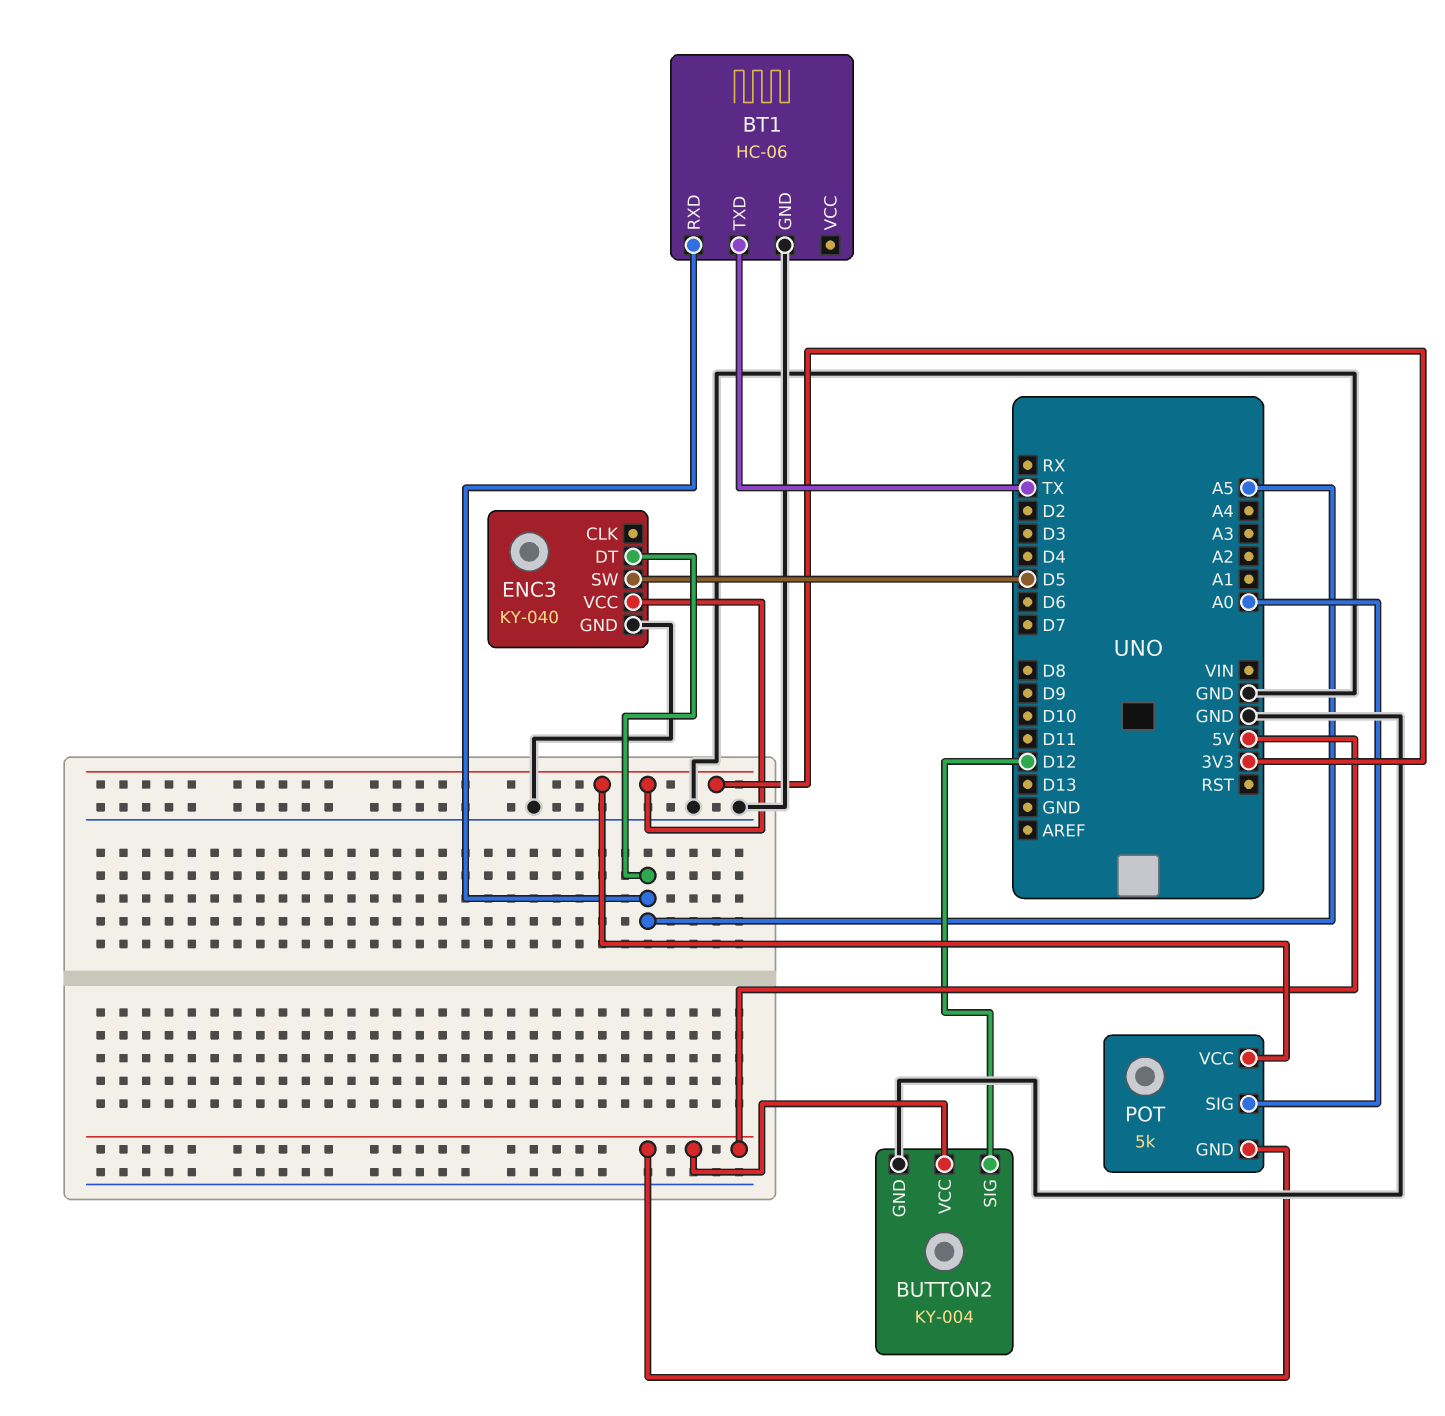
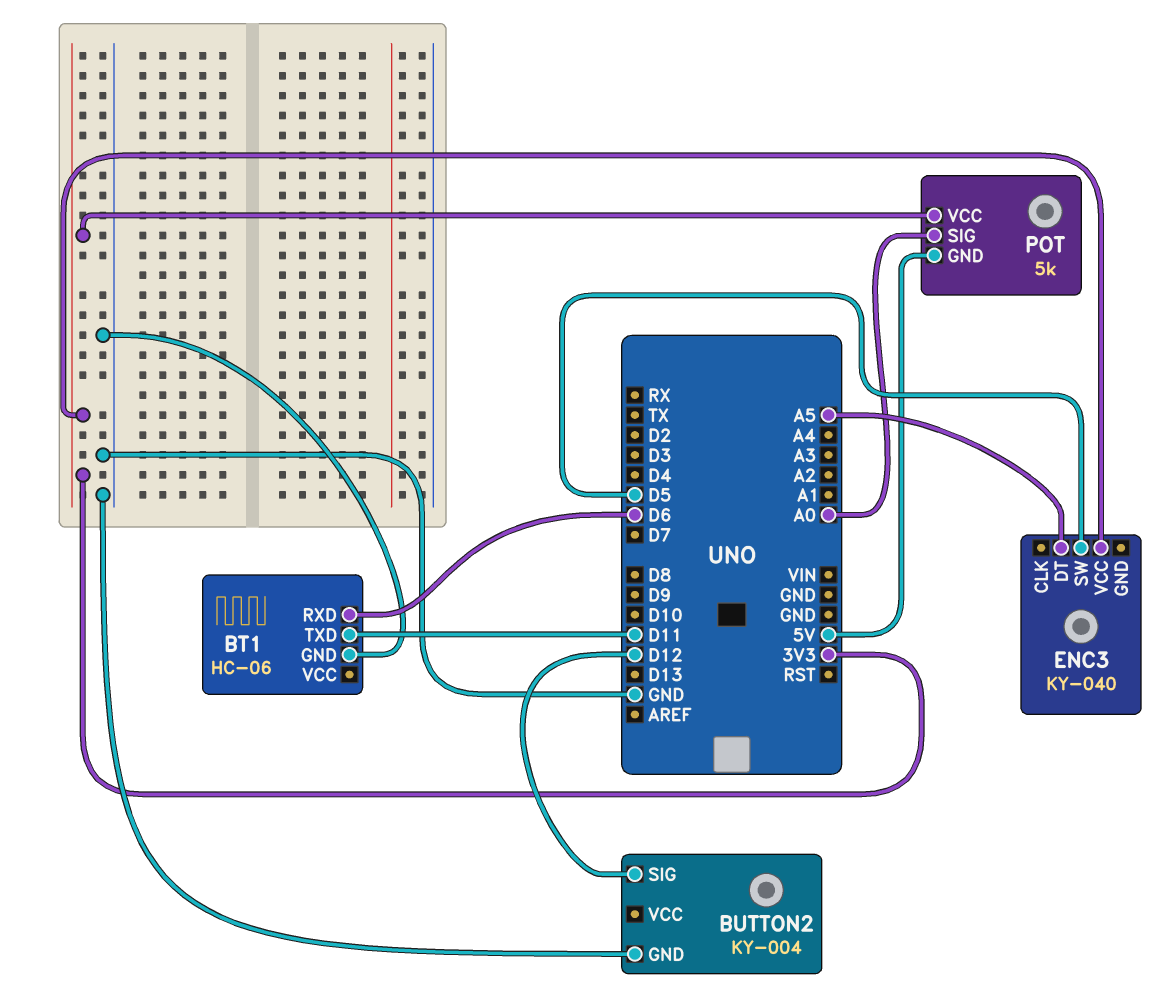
BT1 pin RXD: A5 -> D6
BT1 pin TXD: TX -> D11
BUTTON2 pin VCC: 5V -> none
ENC3 pin GND: GND -> none

